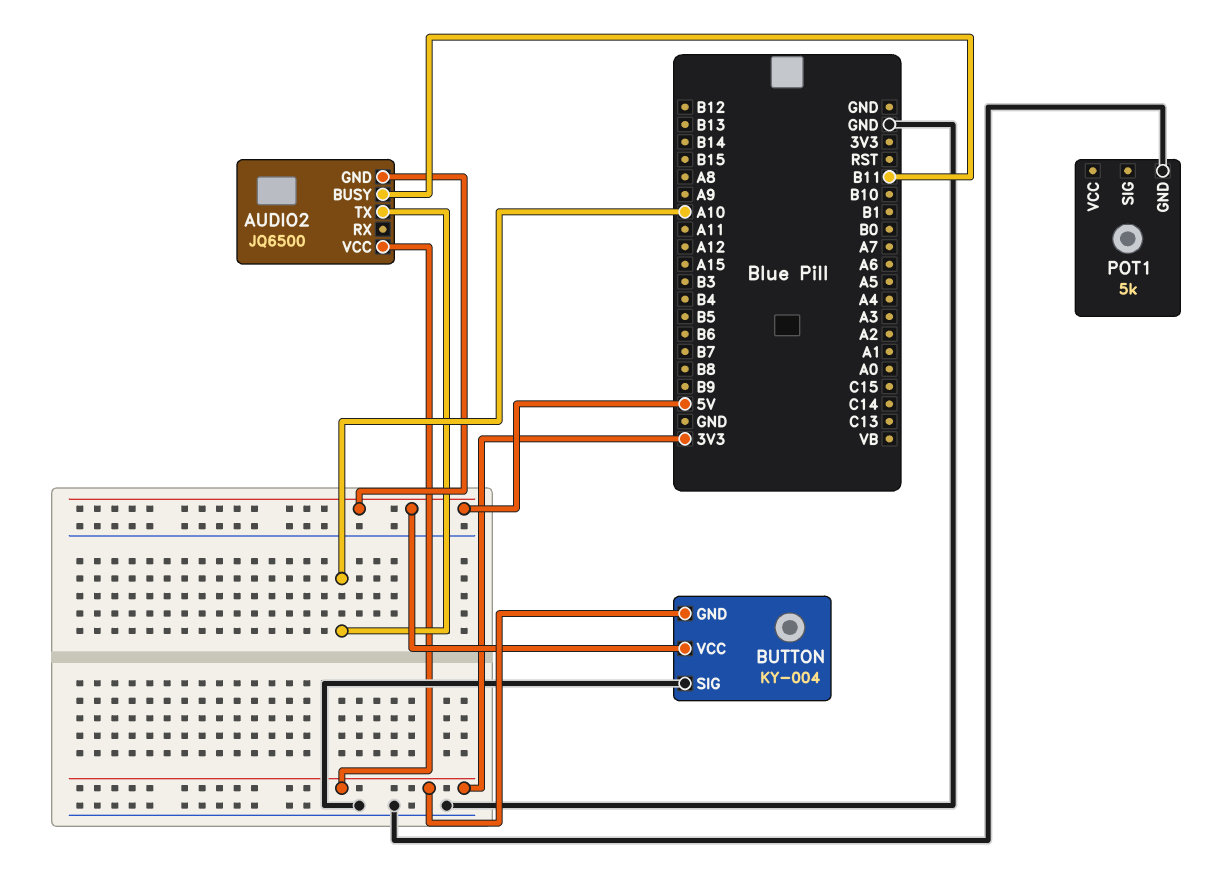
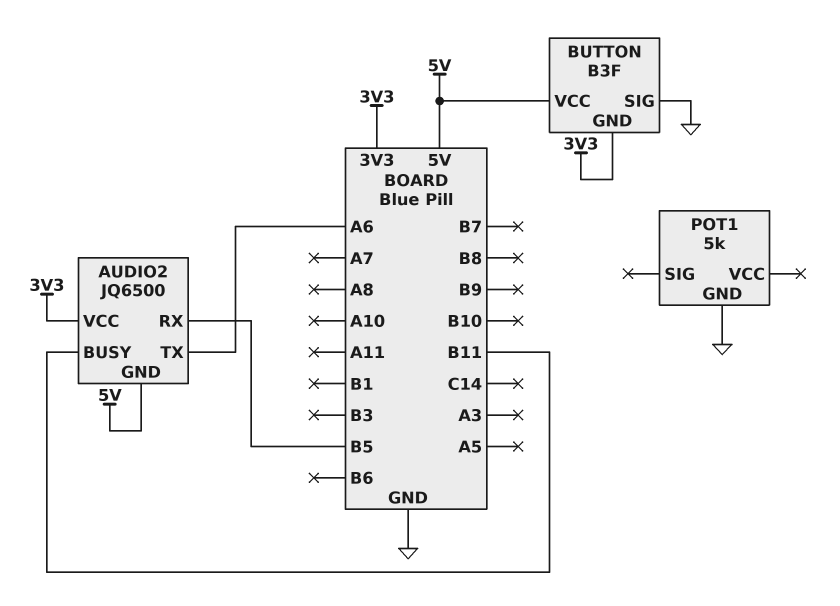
AUDIO2 pin RX: none -> B5
AUDIO2 pin TX: A10 -> A6
BUTTON: KY-004 -> B3F

